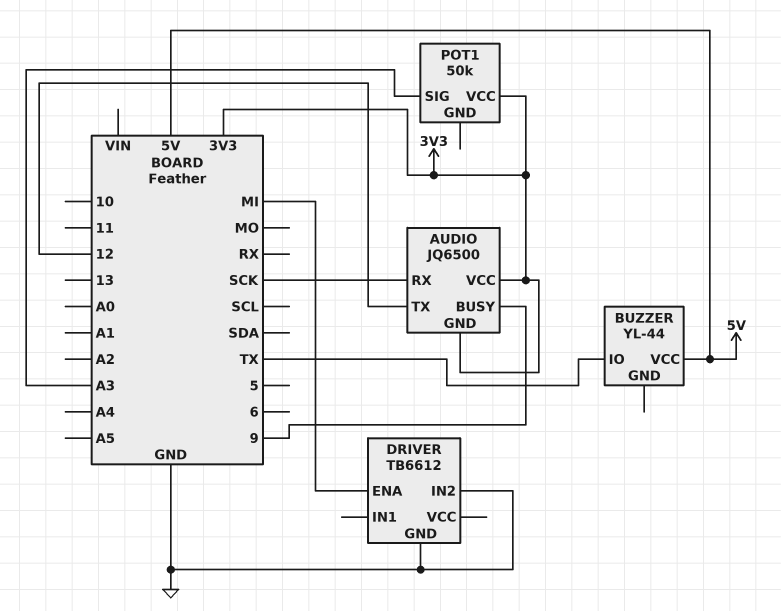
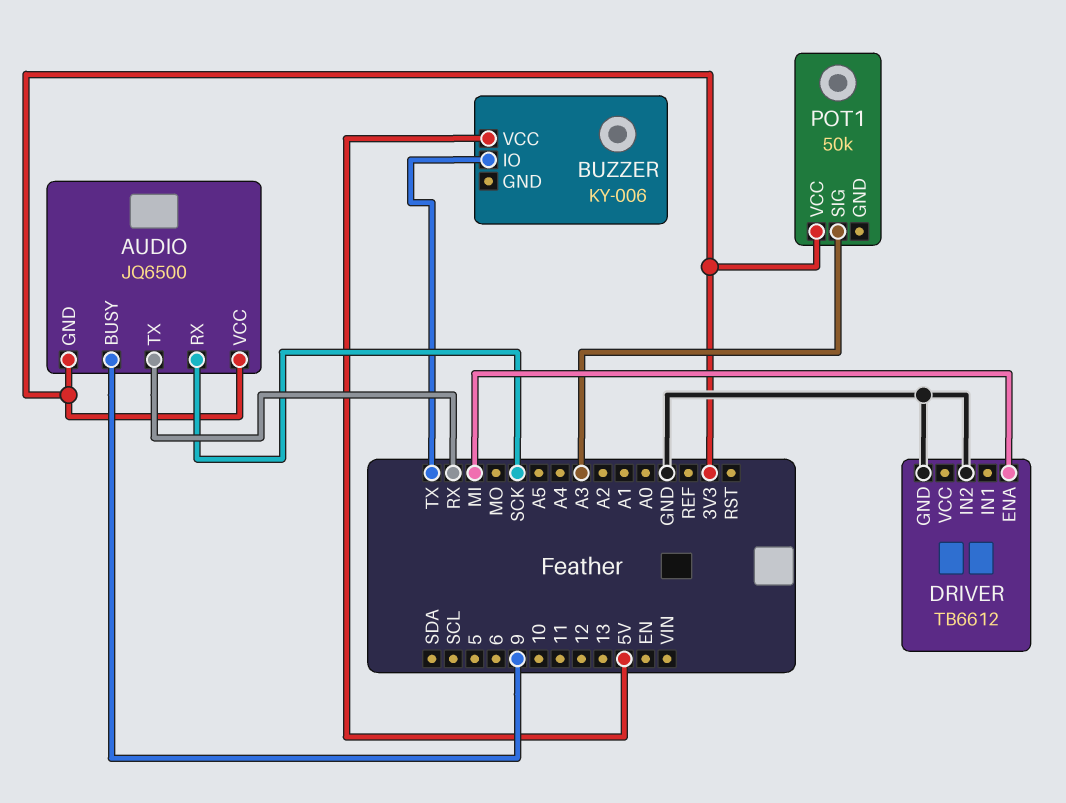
AUDIO pin TX: 12 -> RX
BUZZER: YL-44 -> KY-006

